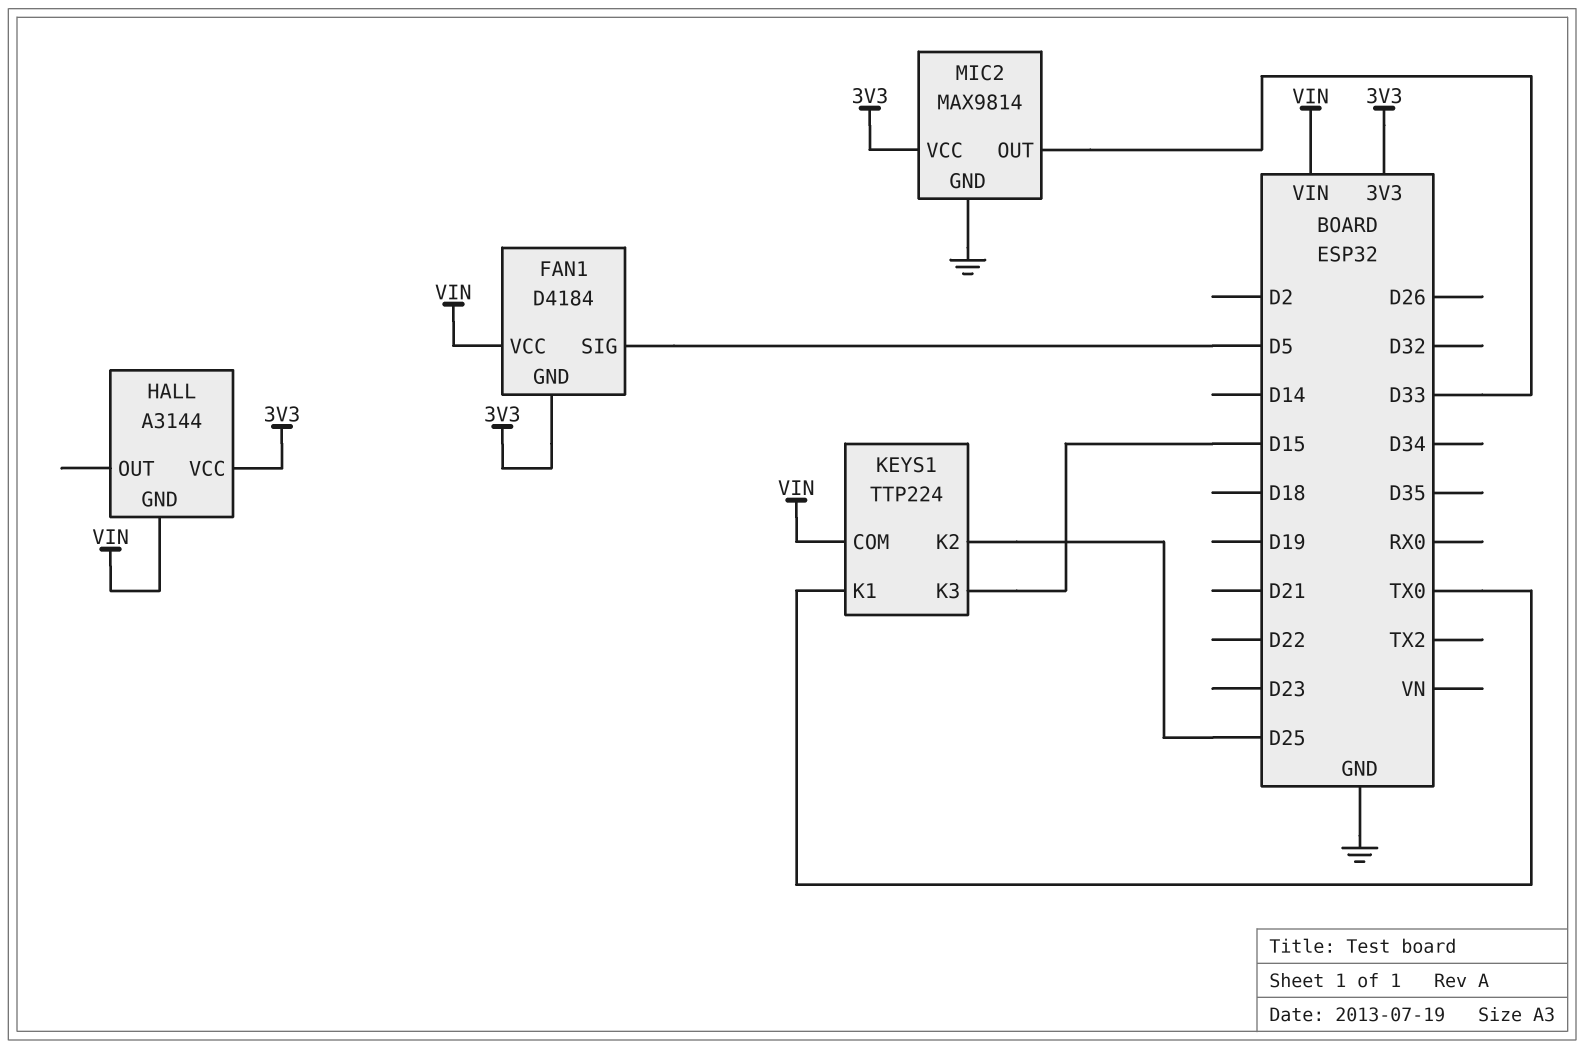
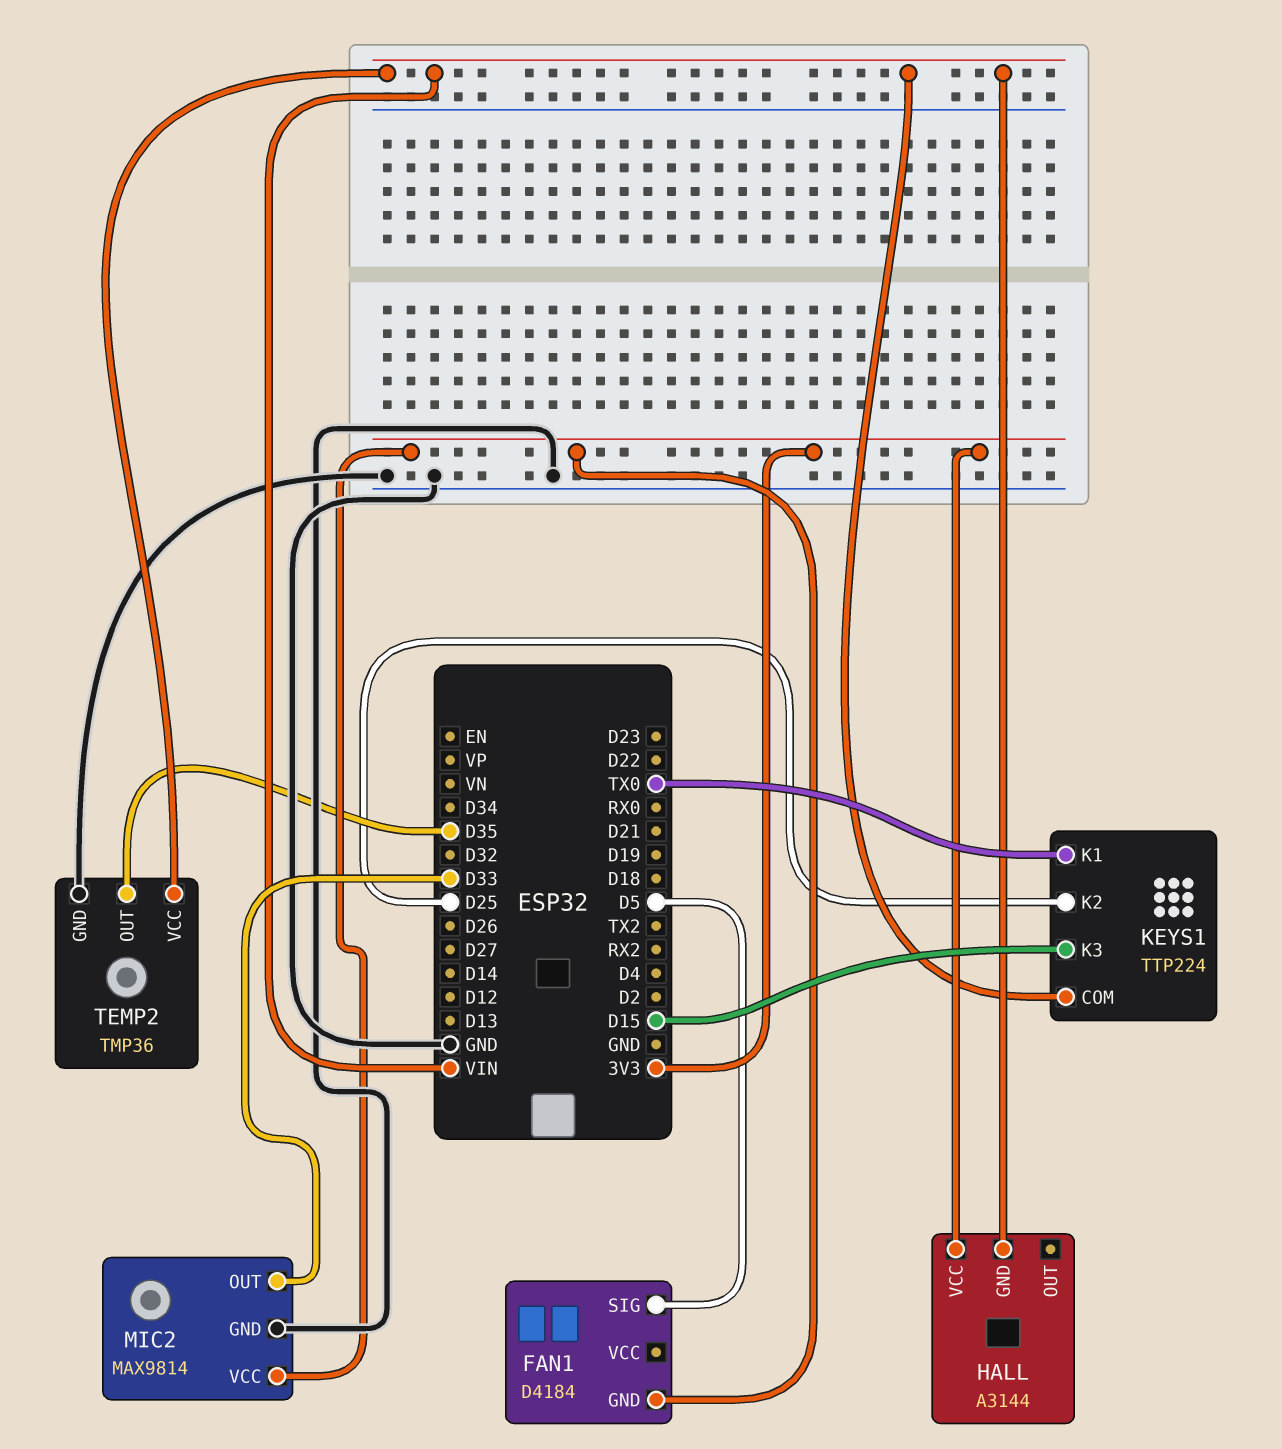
FAN1 pin VCC: VIN -> none
TEMP2: none -> TMP36
TEMP2 pin GND: none -> GND
TEMP2 pin OUT: none -> D35
TEMP2 pin VCC: none -> VIN

